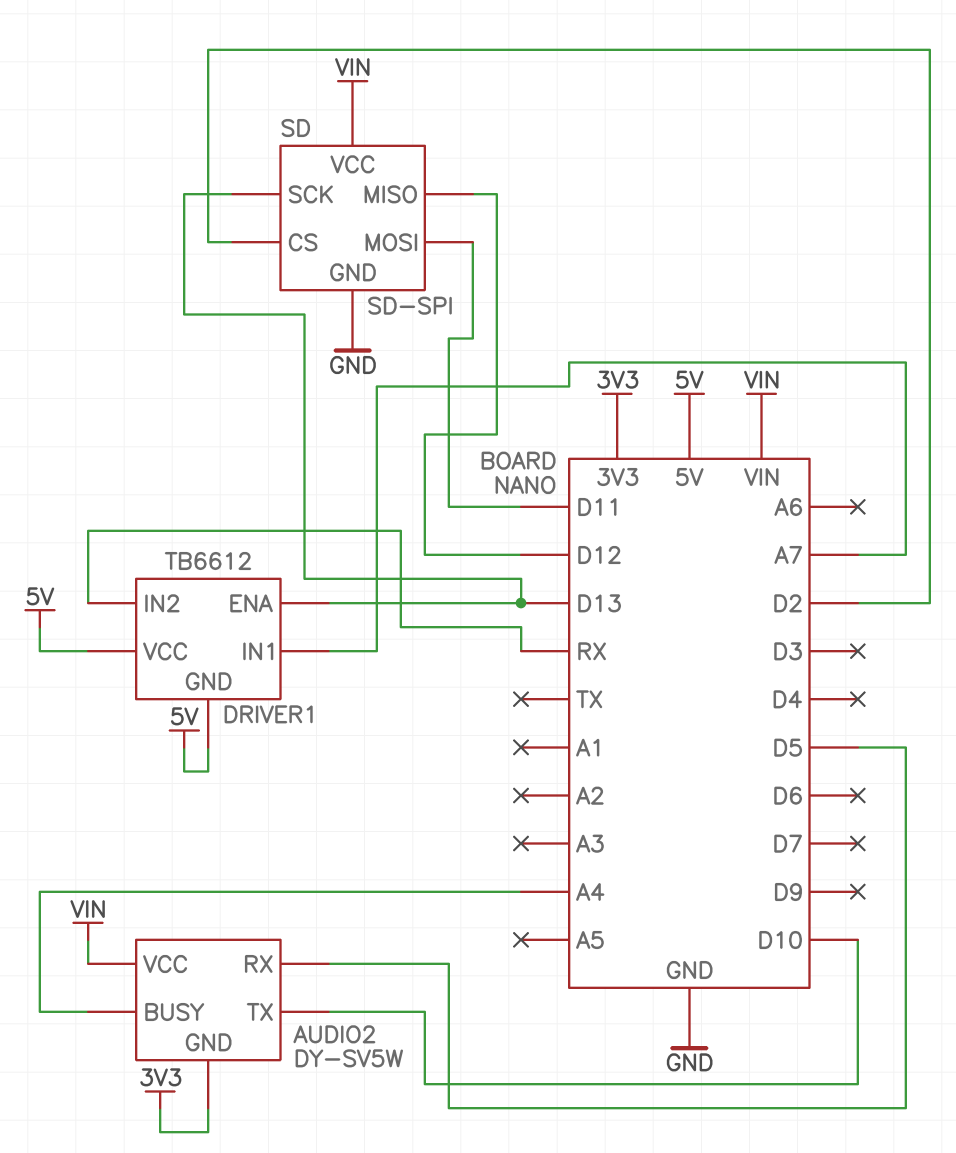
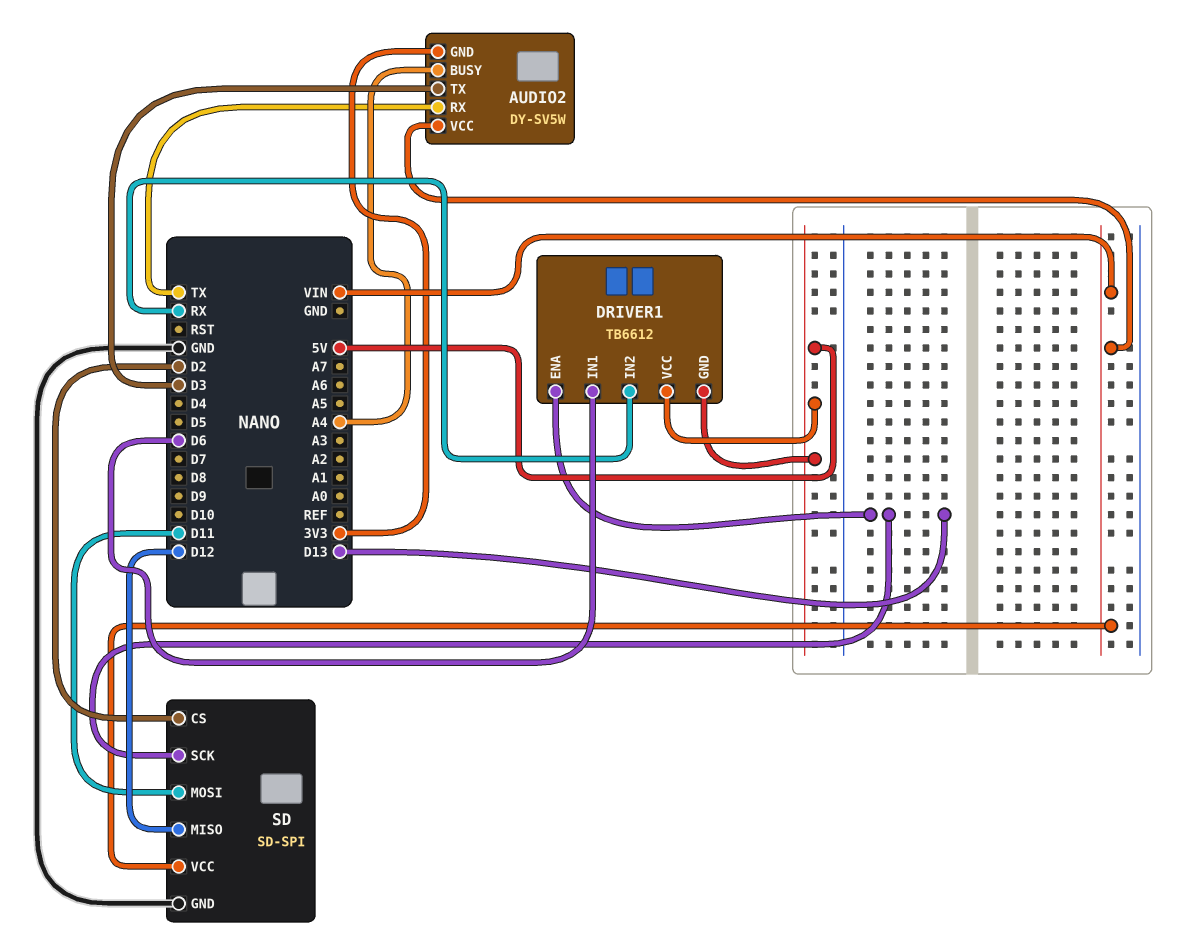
AUDIO2 pin RX: D5 -> TX
AUDIO2 pin TX: D10 -> D3
DRIVER1 pin IN1: A7 -> D6

